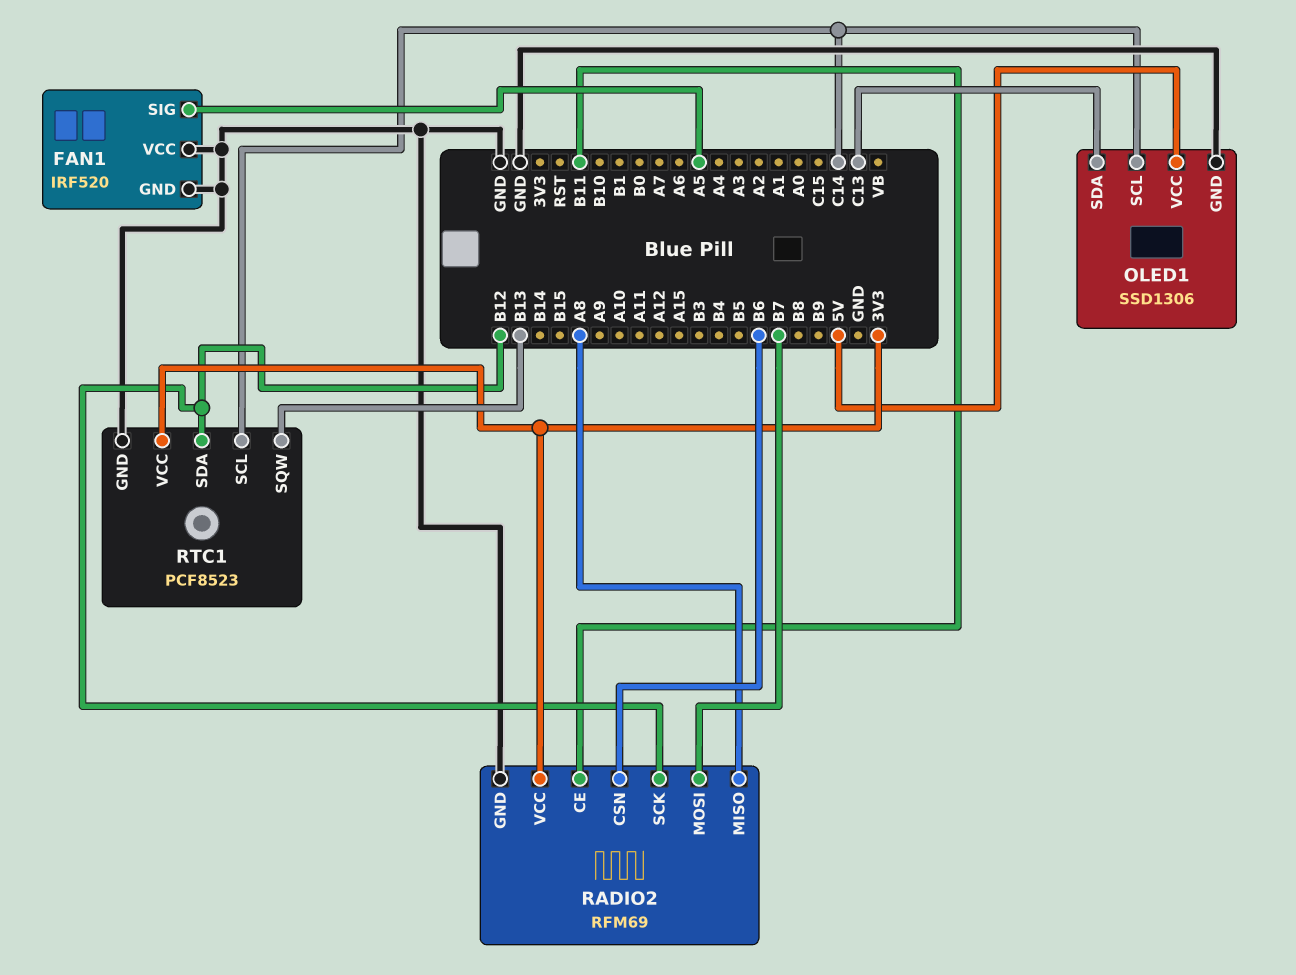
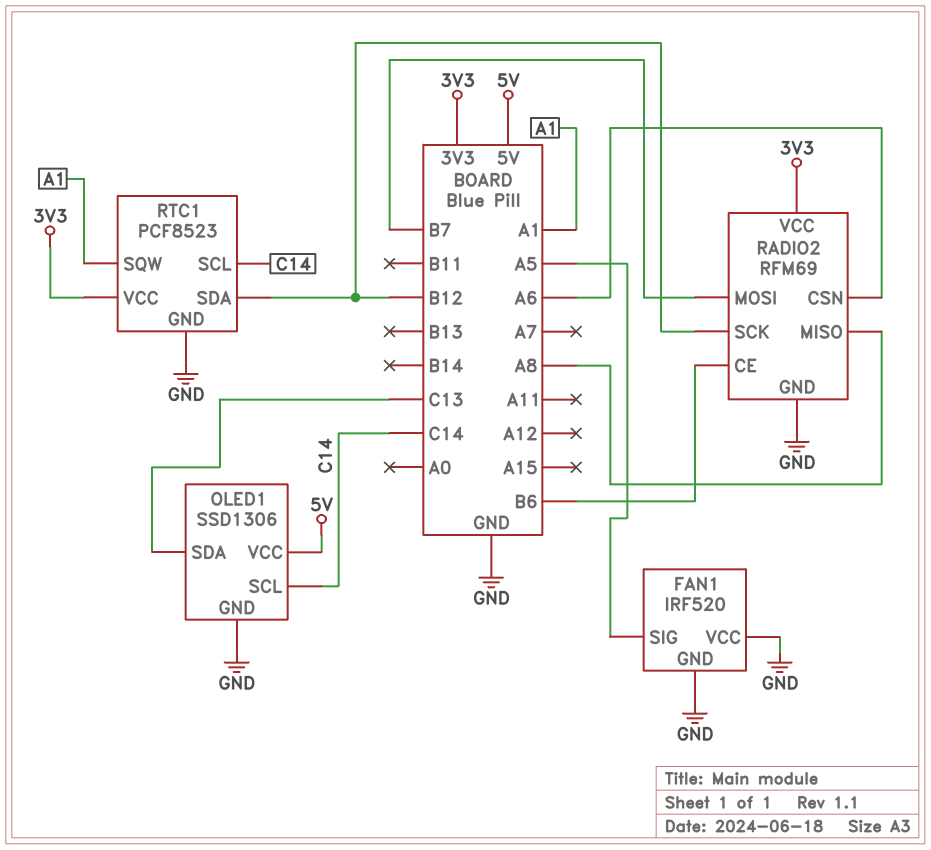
RADIO2 pin CE: B11 -> B6
RADIO2 pin CSN: B6 -> A6
RTC1 pin SQW: B13 -> A1

